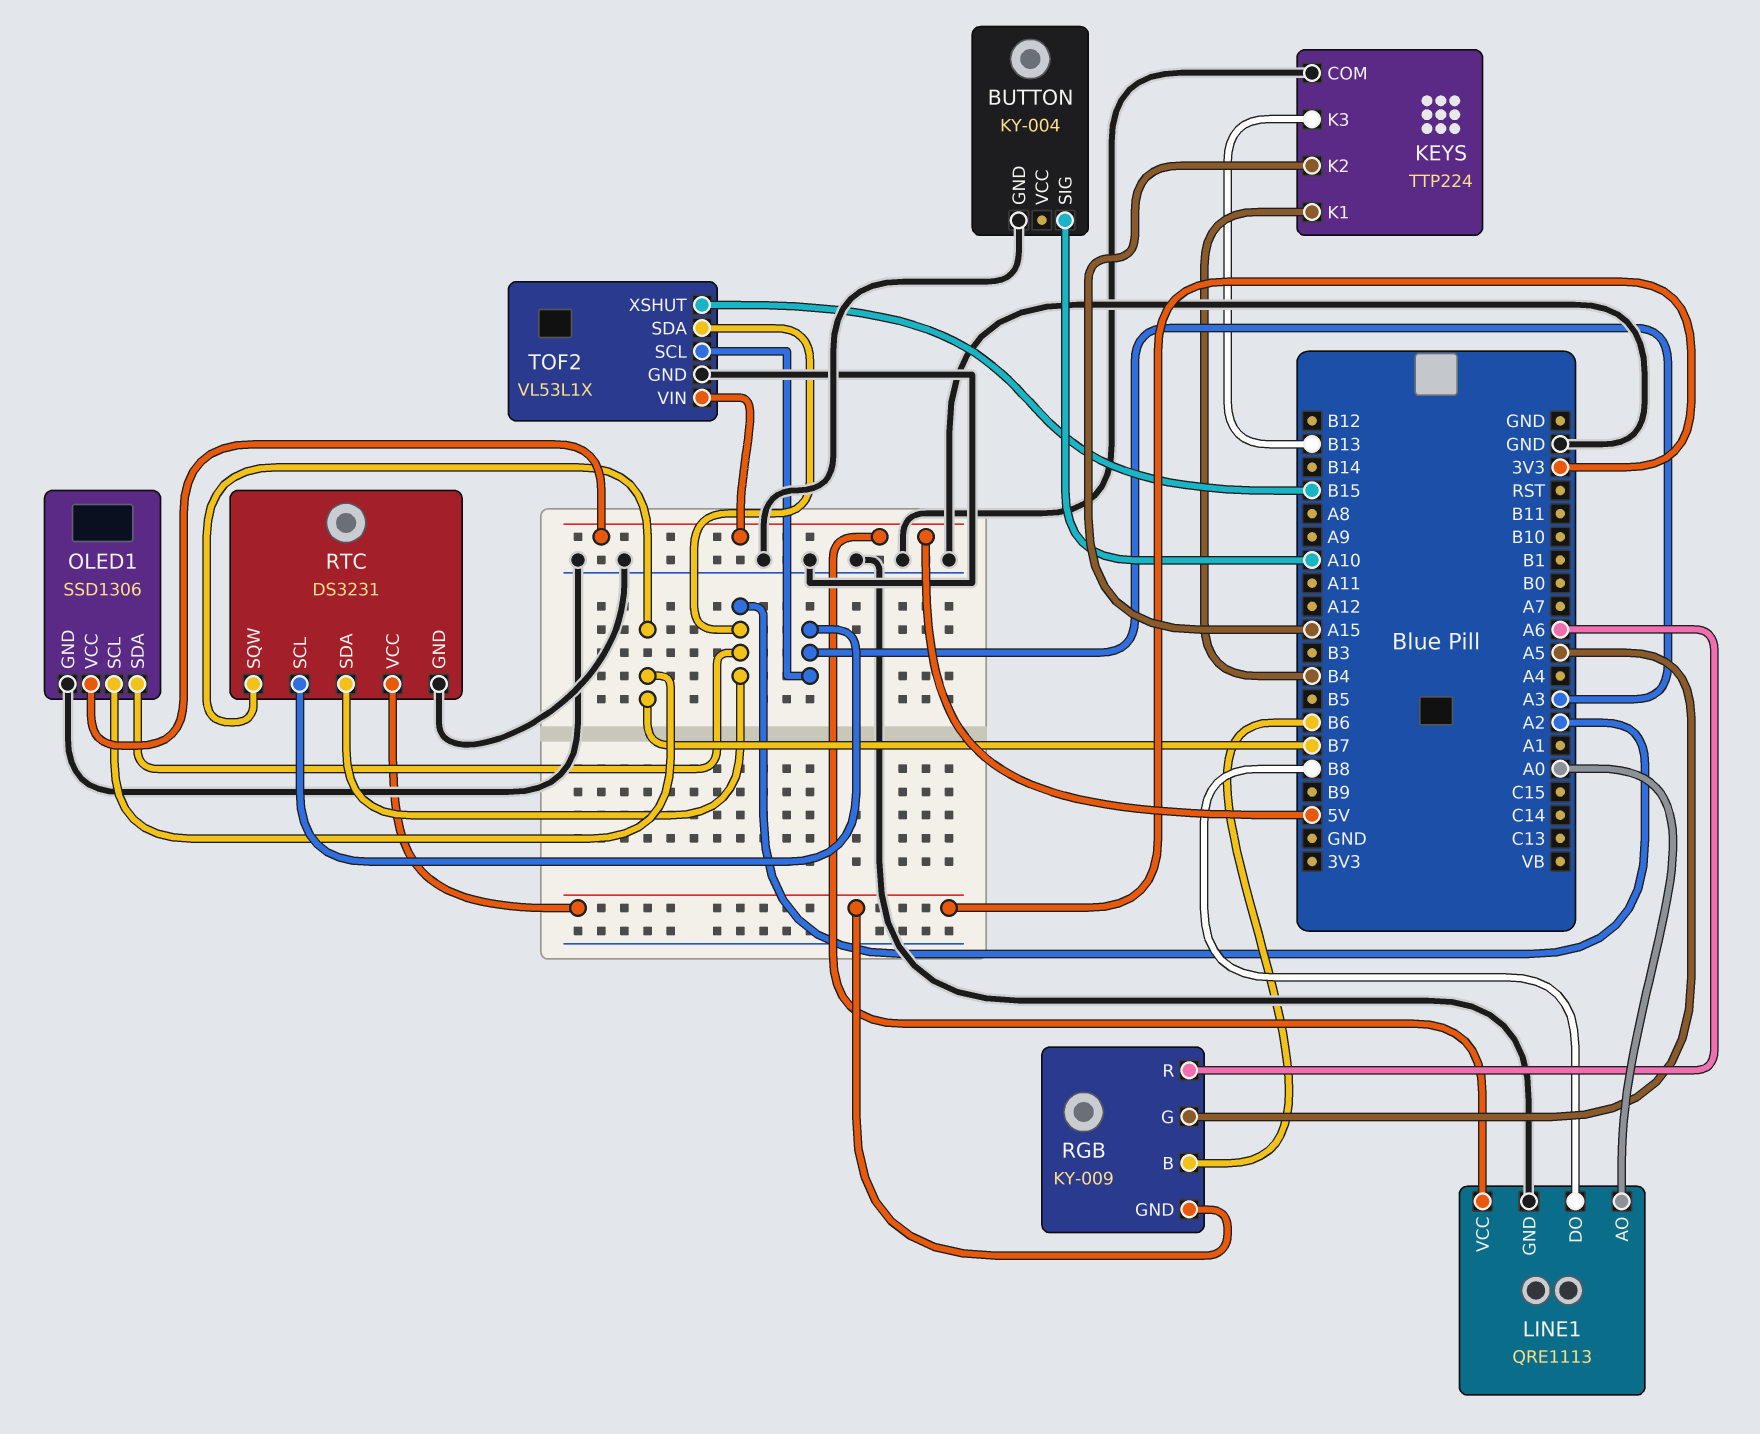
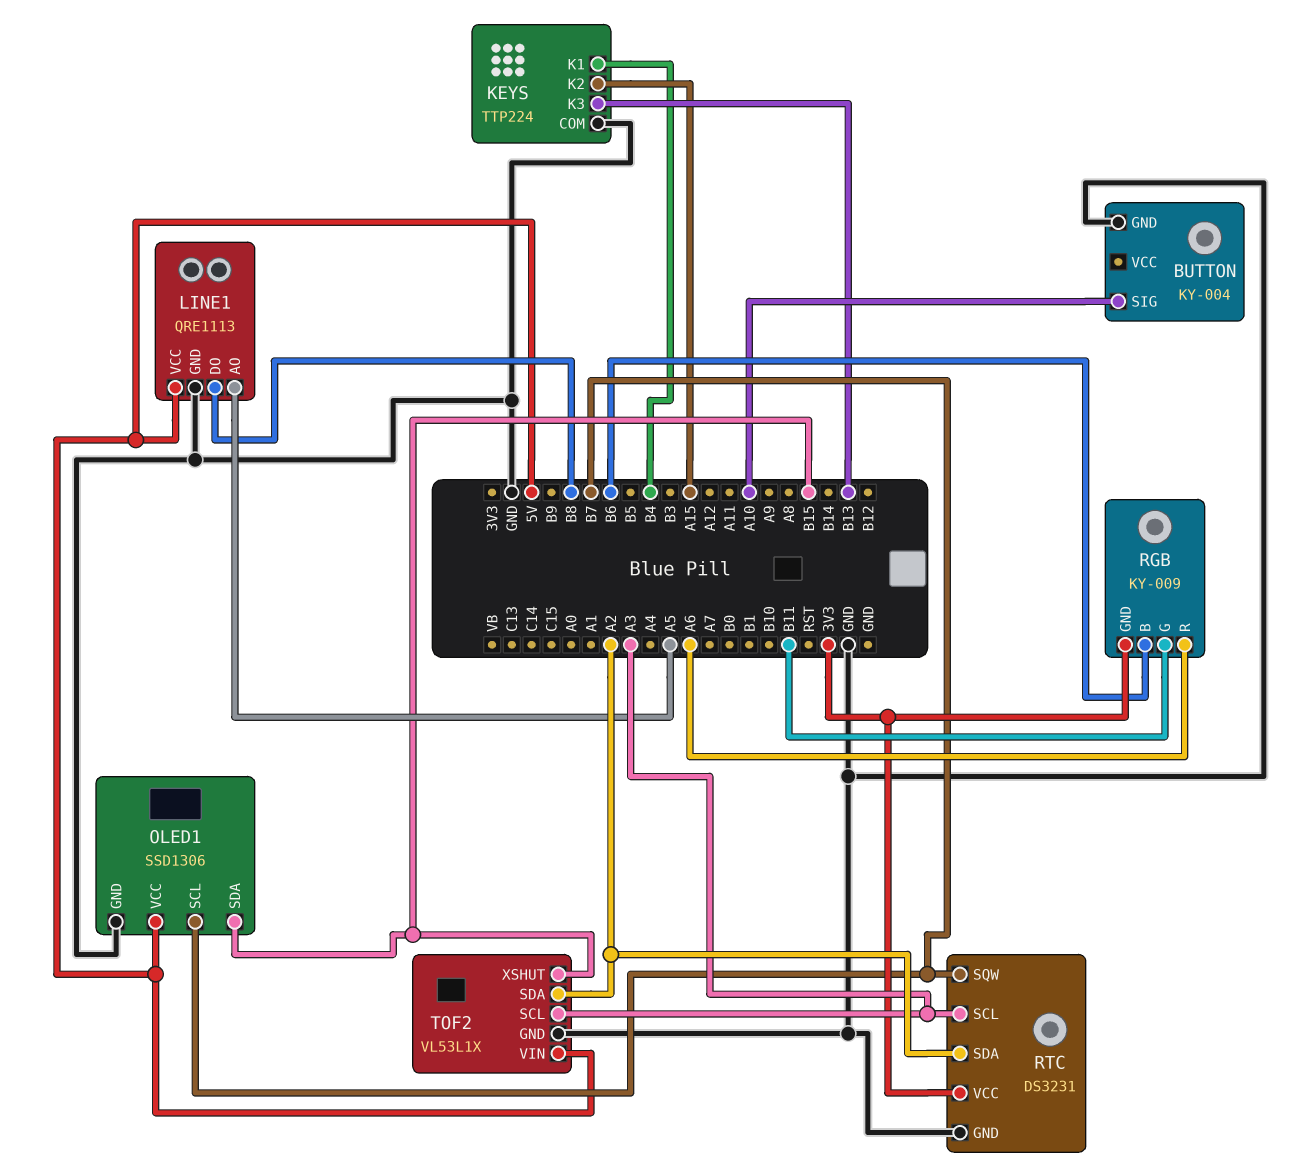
LINE1 pin AO: A0 -> A5
OLED1 pin SDA: A2 -> B15
RGB pin G: A5 -> B11

